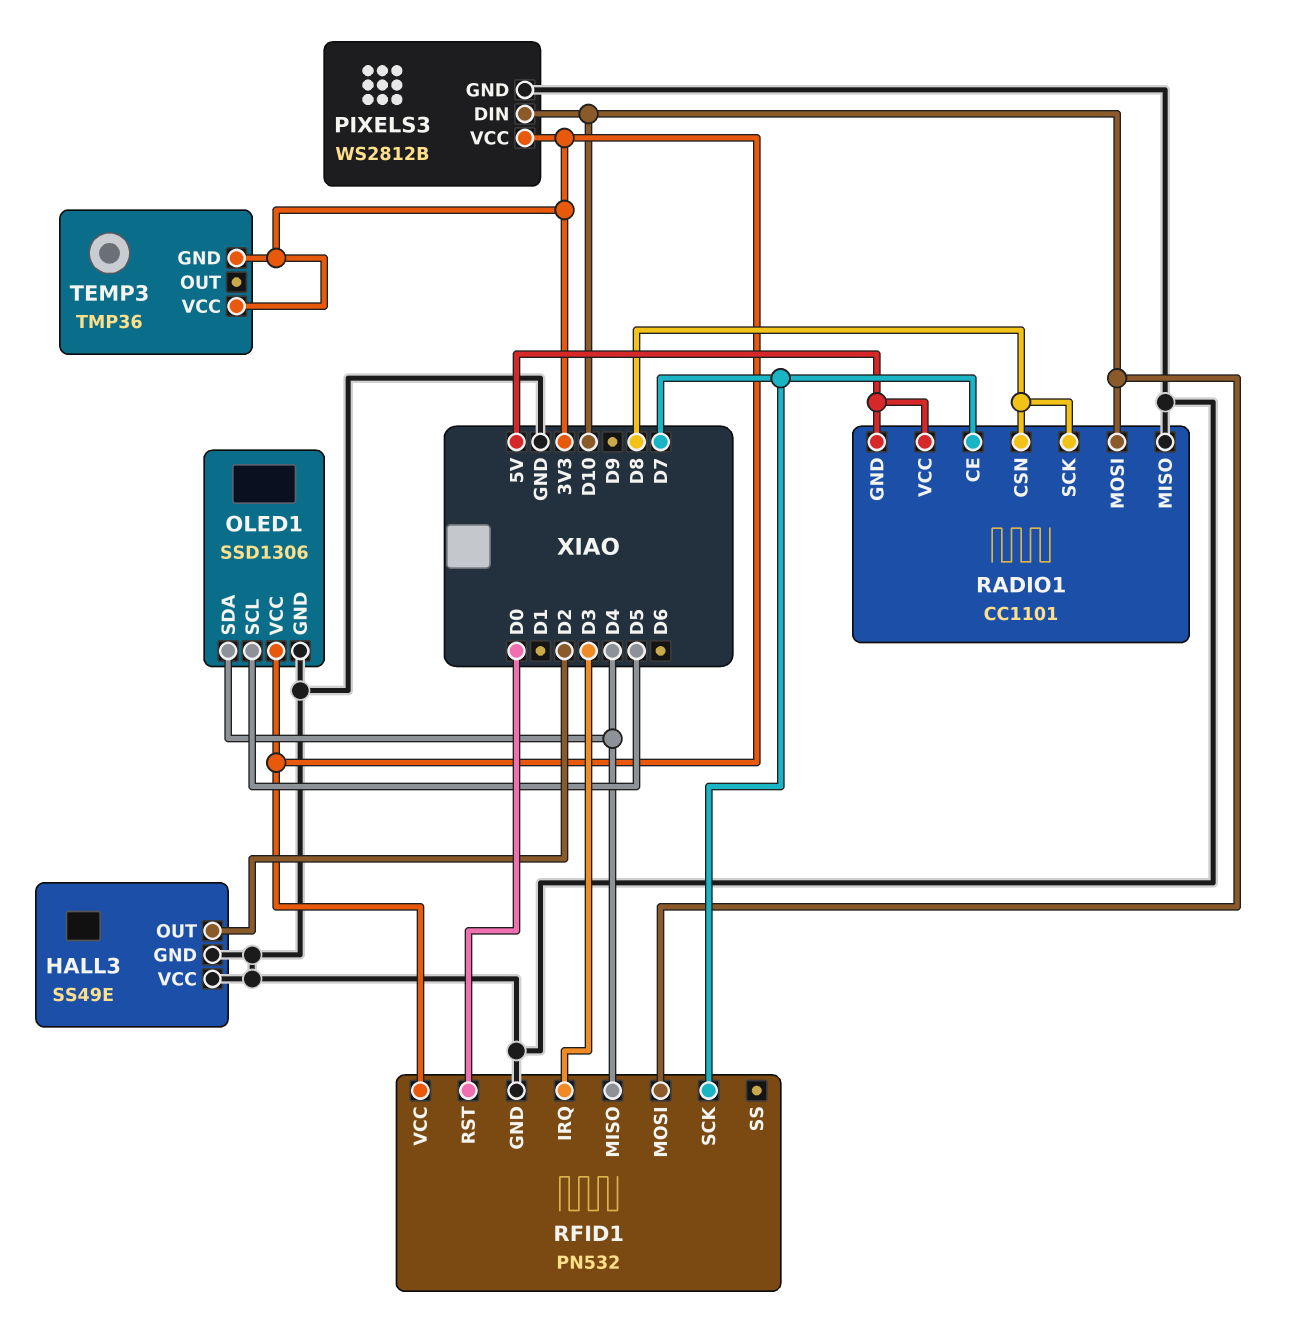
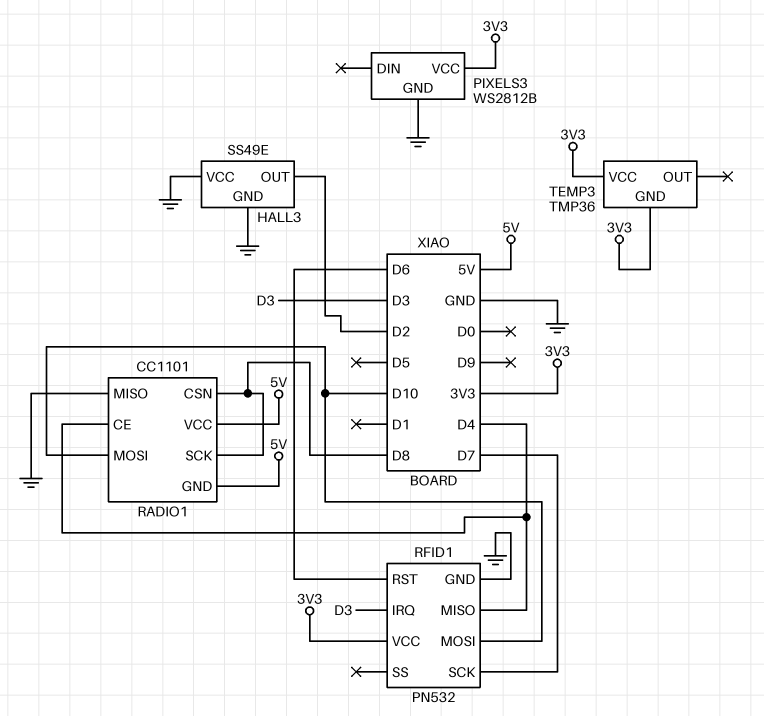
OLED1: SSD1306 -> none
OLED1 pin GND: GND -> none
OLED1 pin SCL: D5 -> none
OLED1 pin SDA: D4 -> none
OLED1 pin VCC: 3V3 -> none
PIXELS3 pin DIN: D10 -> none
RADIO1 pin CE: D7 -> D4
RFID1 pin RST: D0 -> D6

